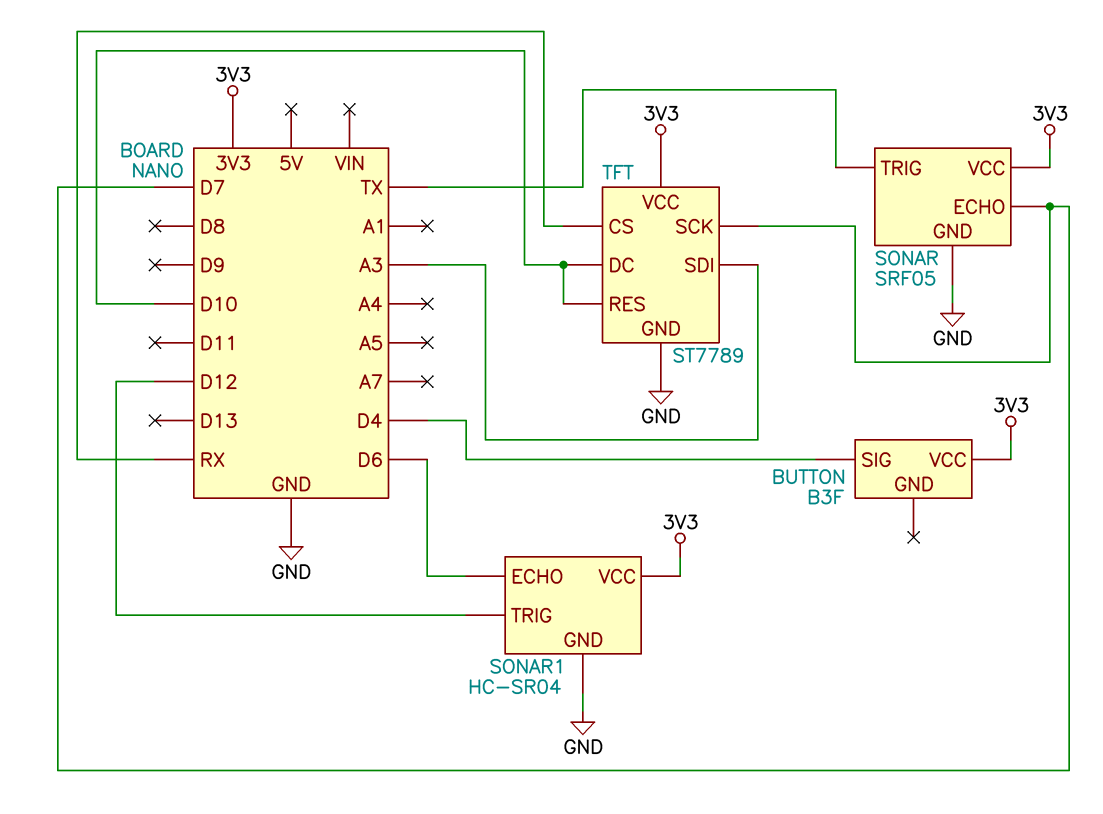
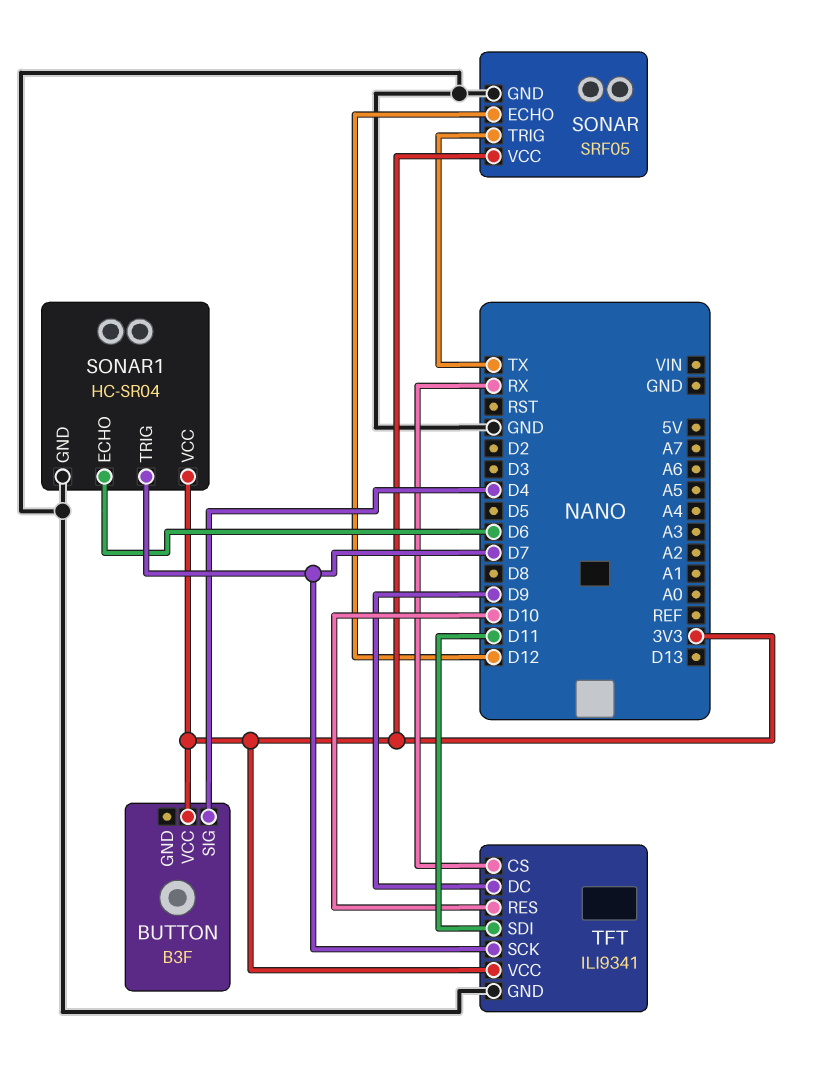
SONAR pin ECHO: D7 -> D12
SONAR1 pin TRIG: D12 -> D7
TFT: ST7789 -> ILI9341
TFT pin DC: D10 -> D9
TFT pin SDI: A3 -> D11

